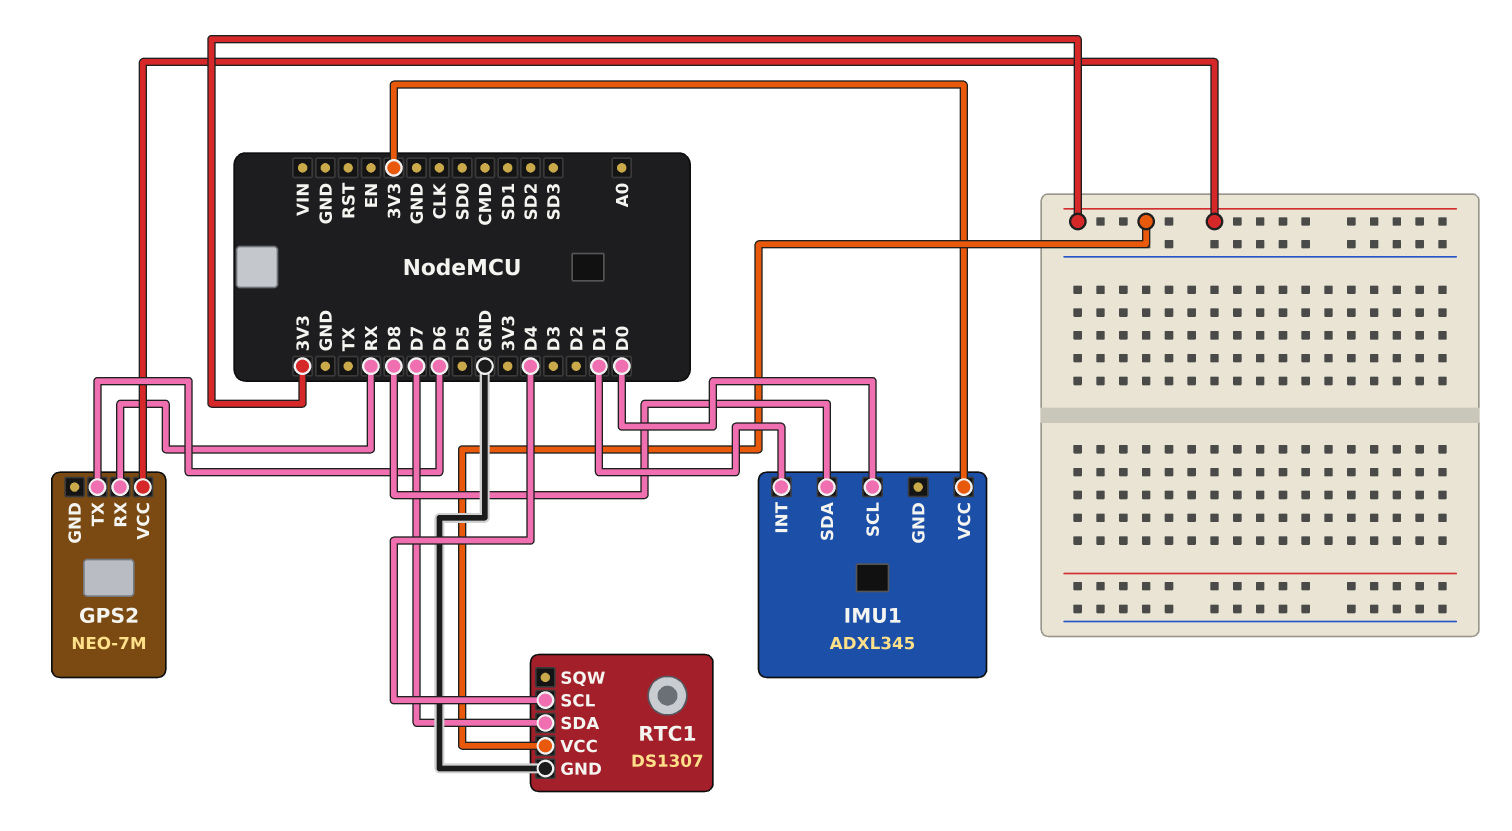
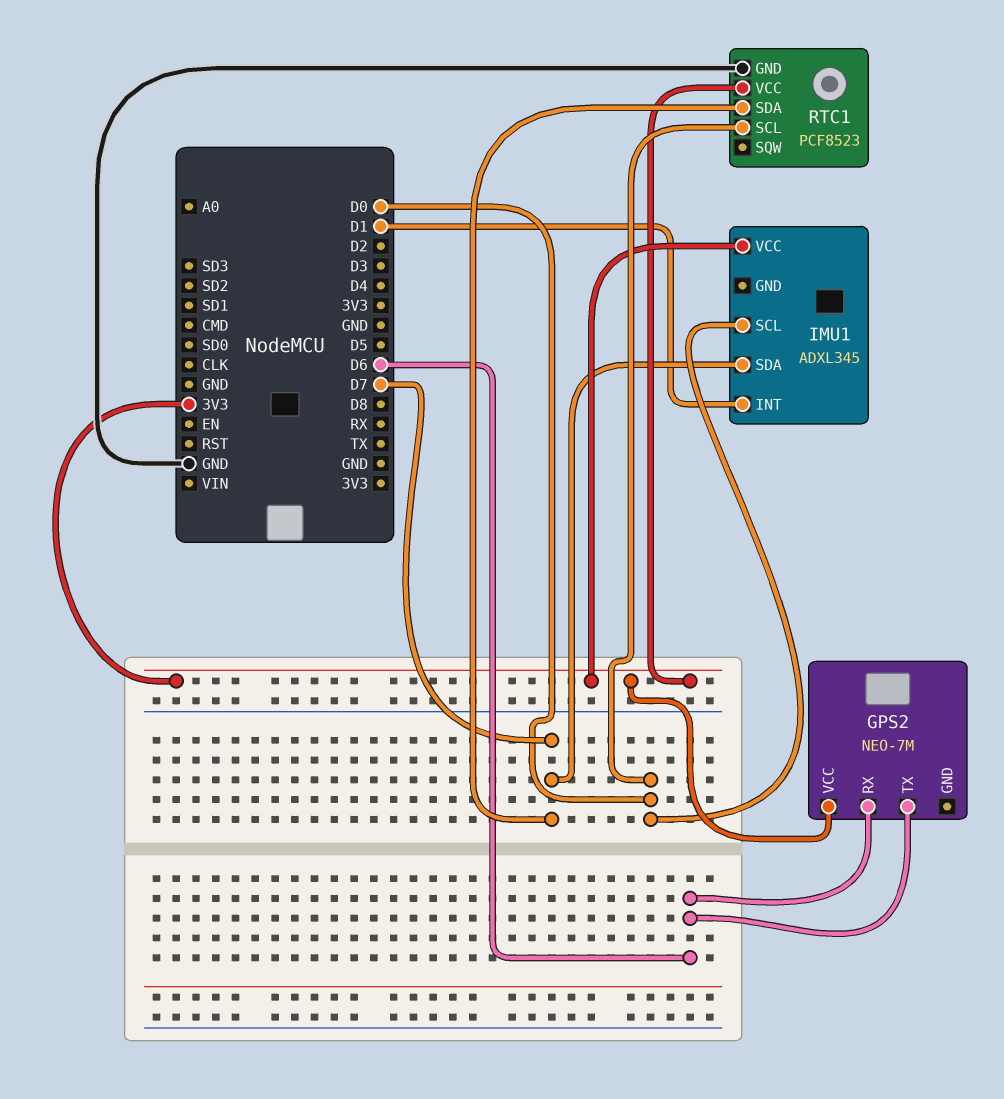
GPS2 pin RX: RX -> D6
IMU1 pin SDA: D8 -> D7
RTC1: DS1307 -> PCF8523
RTC1 pin SCL: D4 -> D0

